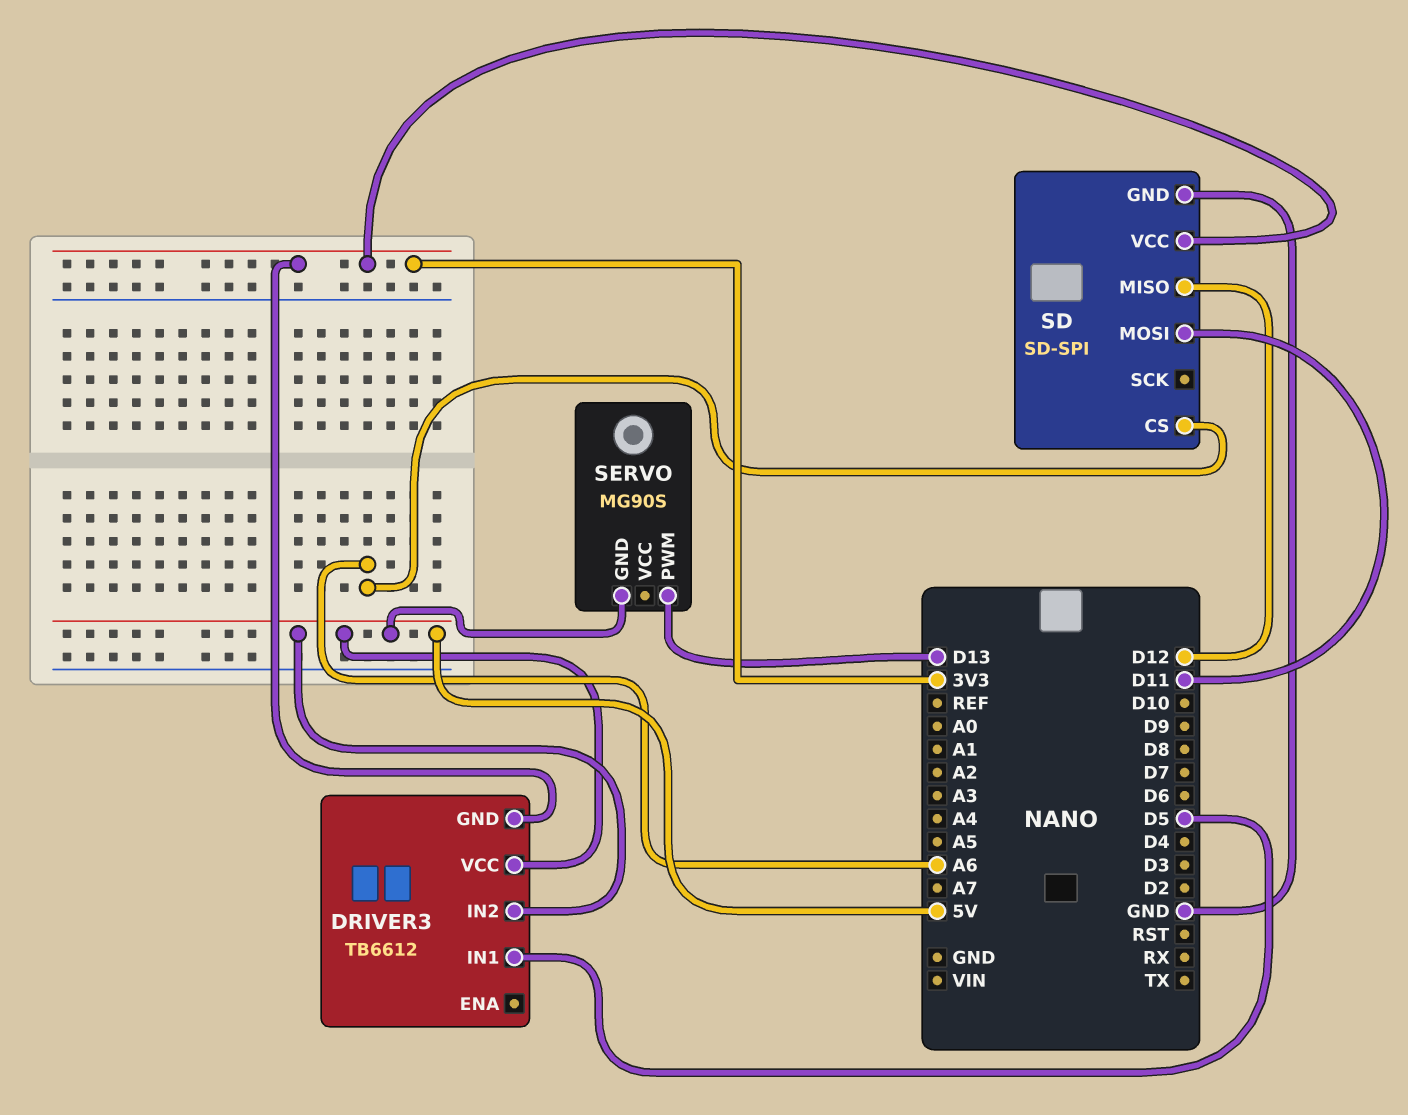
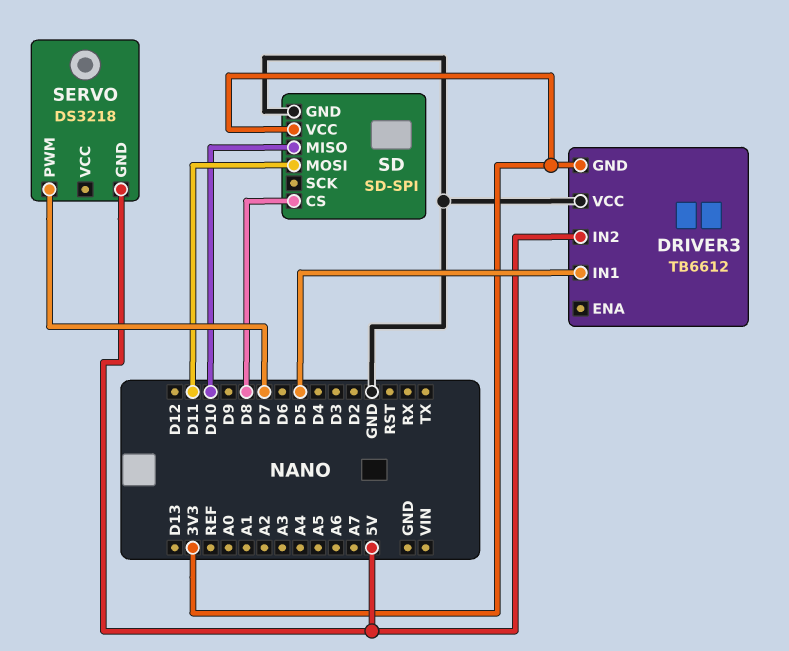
DRIVER3 pin VCC: 5V -> GND
SD pin CS: A6 -> D8
SD pin MISO: D12 -> D10
SERVO: MG90S -> DS3218
SERVO pin PWM: D13 -> D7

